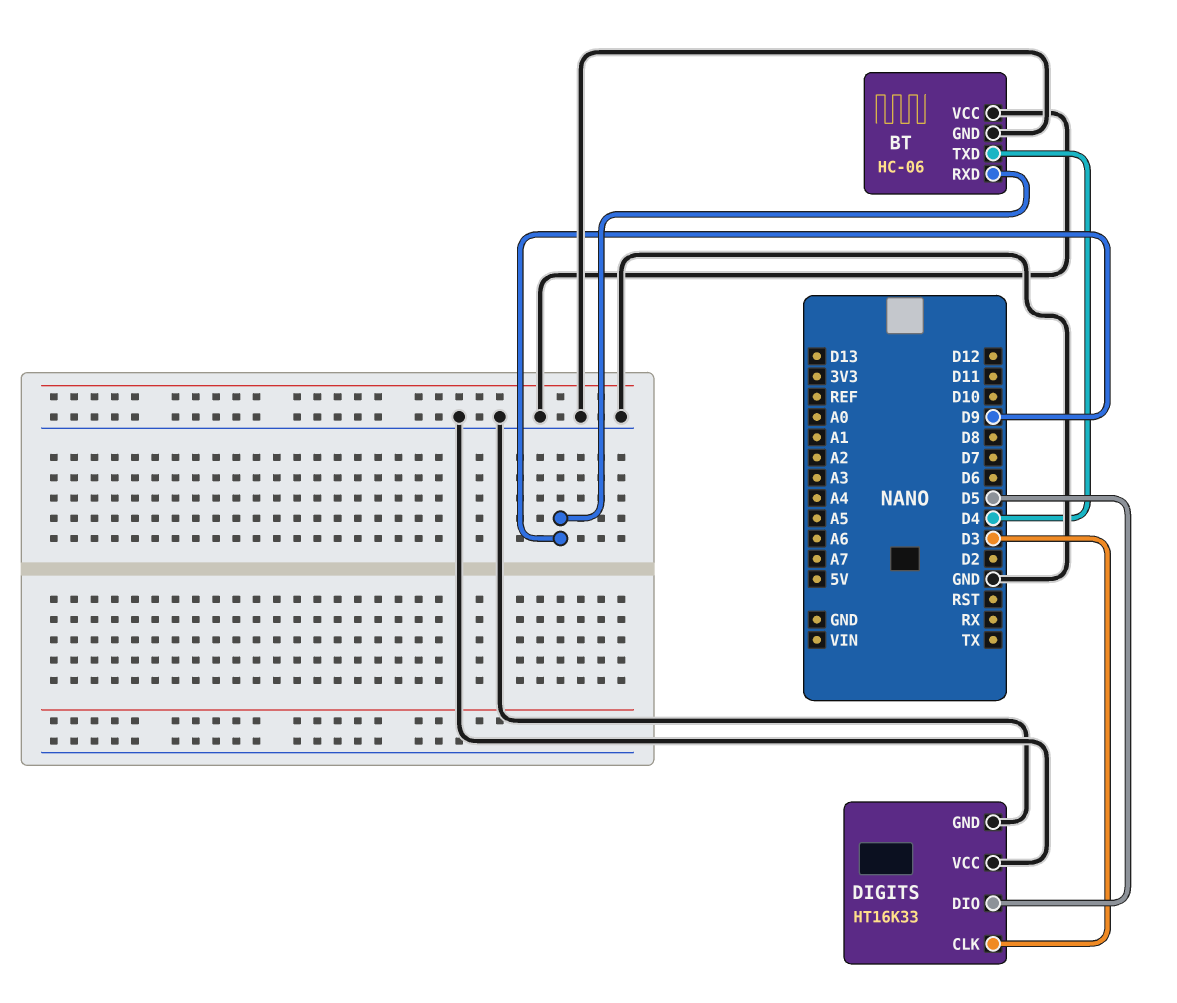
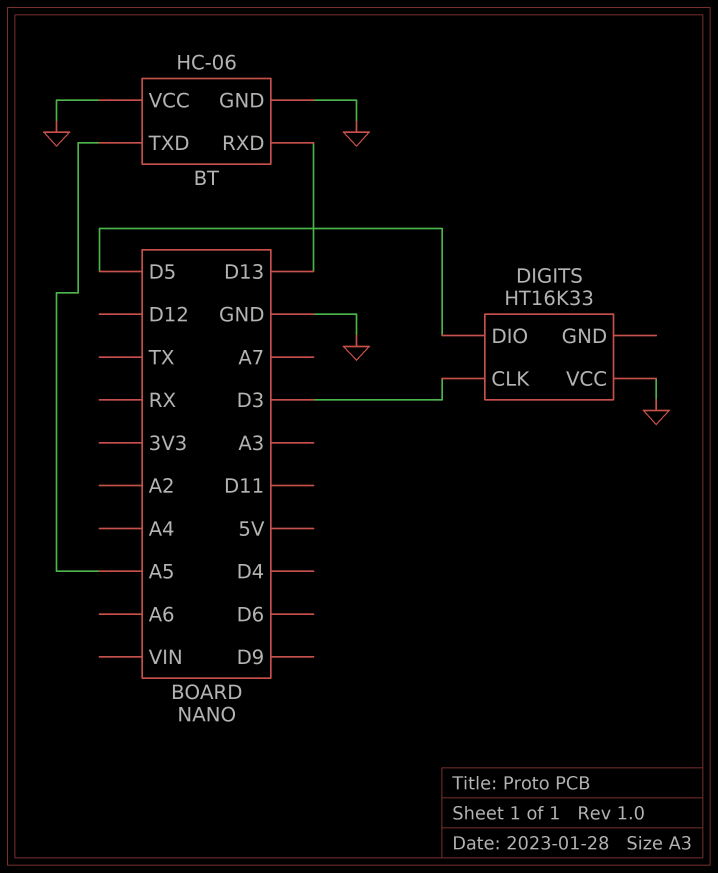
BT pin RXD: D9 -> D13
BT pin TXD: D4 -> A5
DIGITS pin GND: GND -> none

